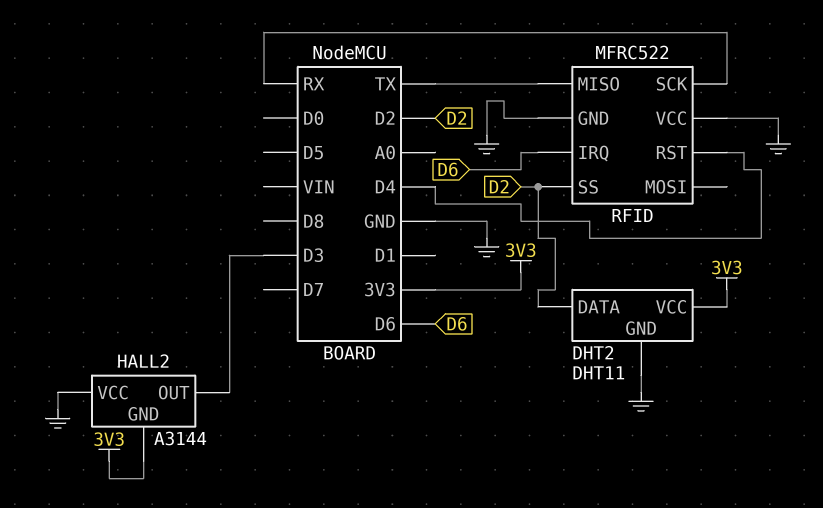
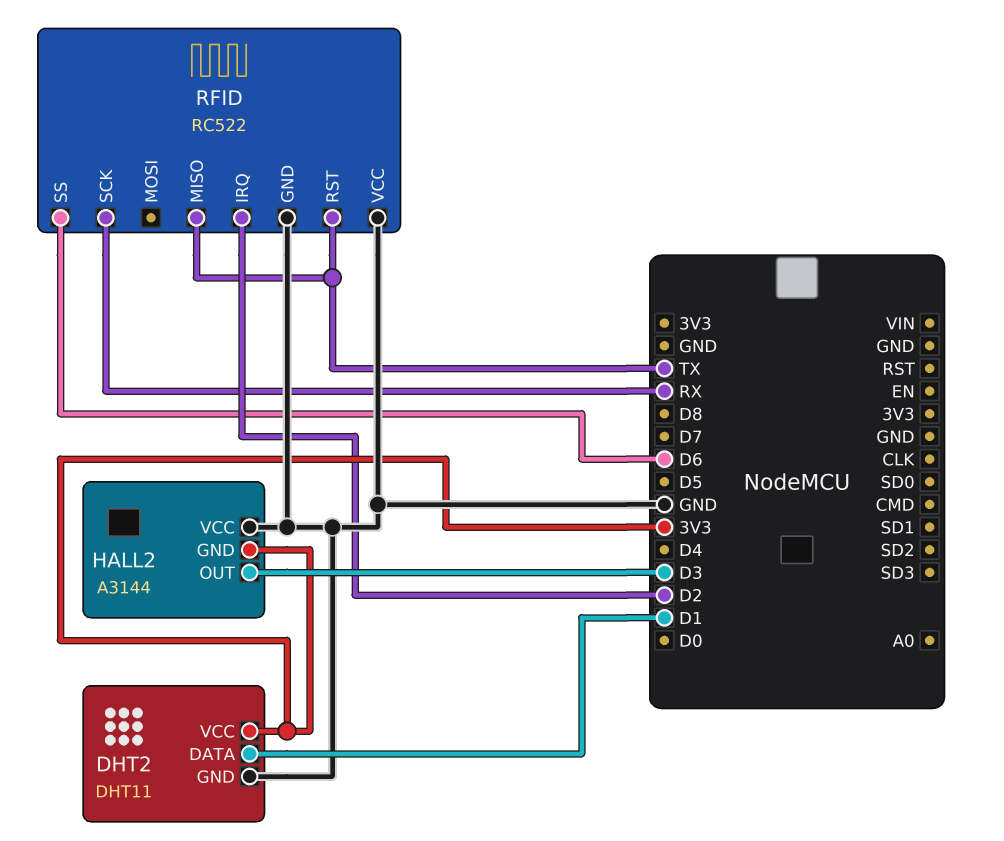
DHT2 pin DATA: D2 -> D1
RFID: MFRC522 -> RC522
RFID pin IRQ: D6 -> D2
RFID pin RST: D4 -> TX
RFID pin SS: D2 -> D6

